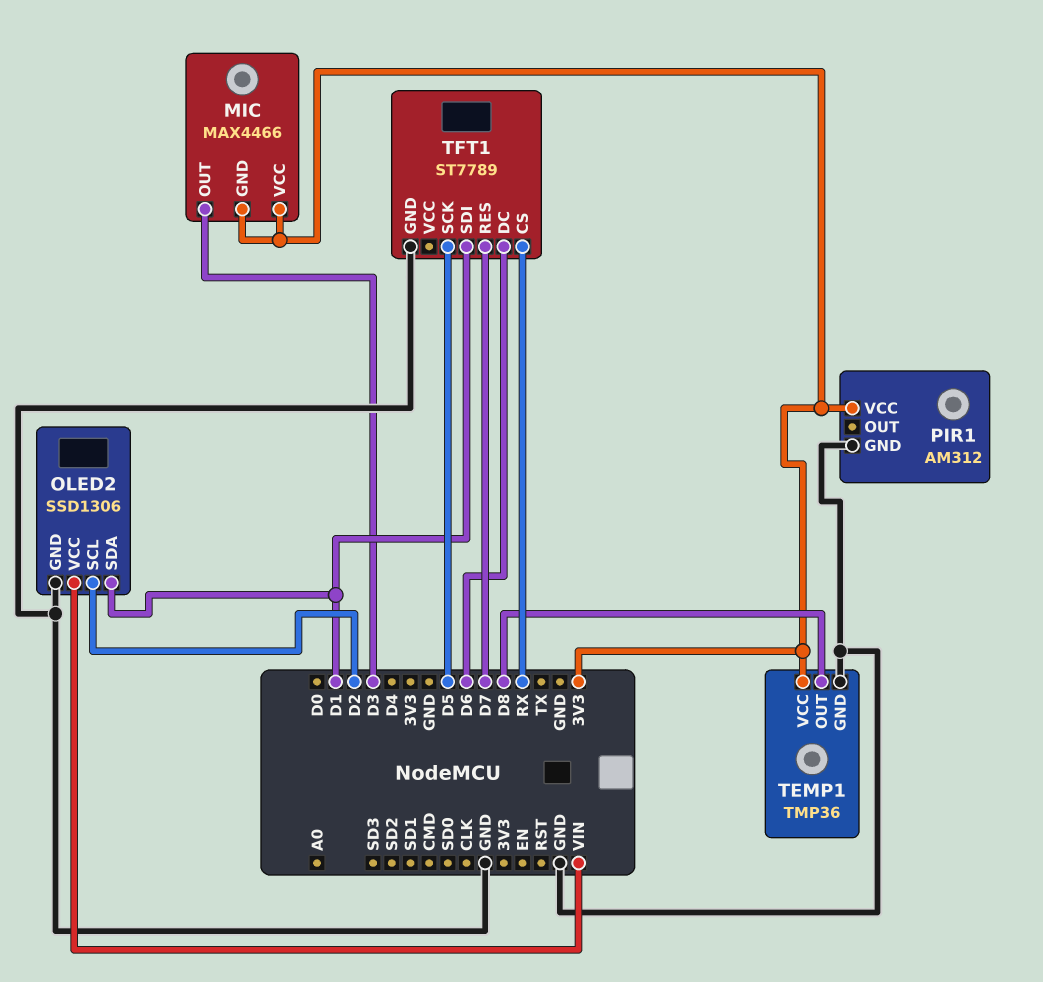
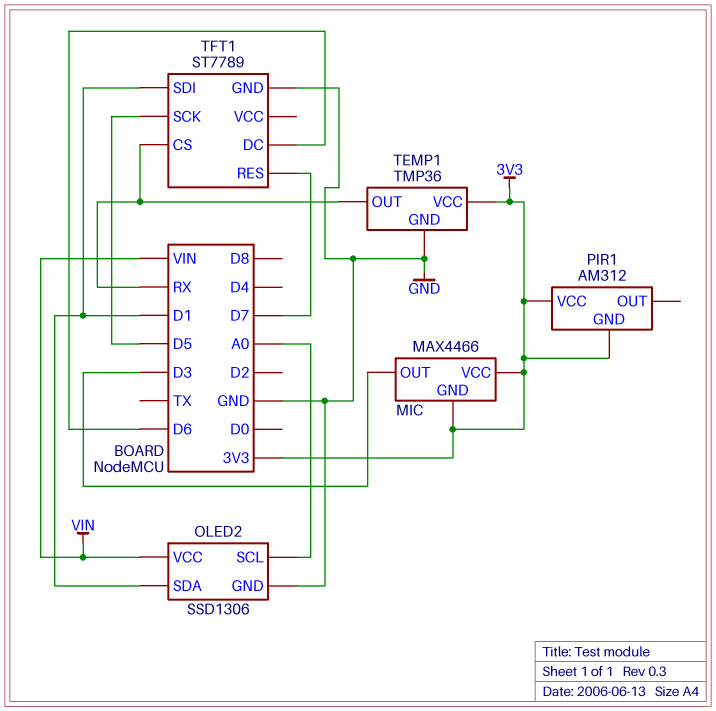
OLED2 pin SCL: D2 -> A0
PIR1 pin GND: GND -> 3V3
TEMP1 pin OUT: D8 -> RX

